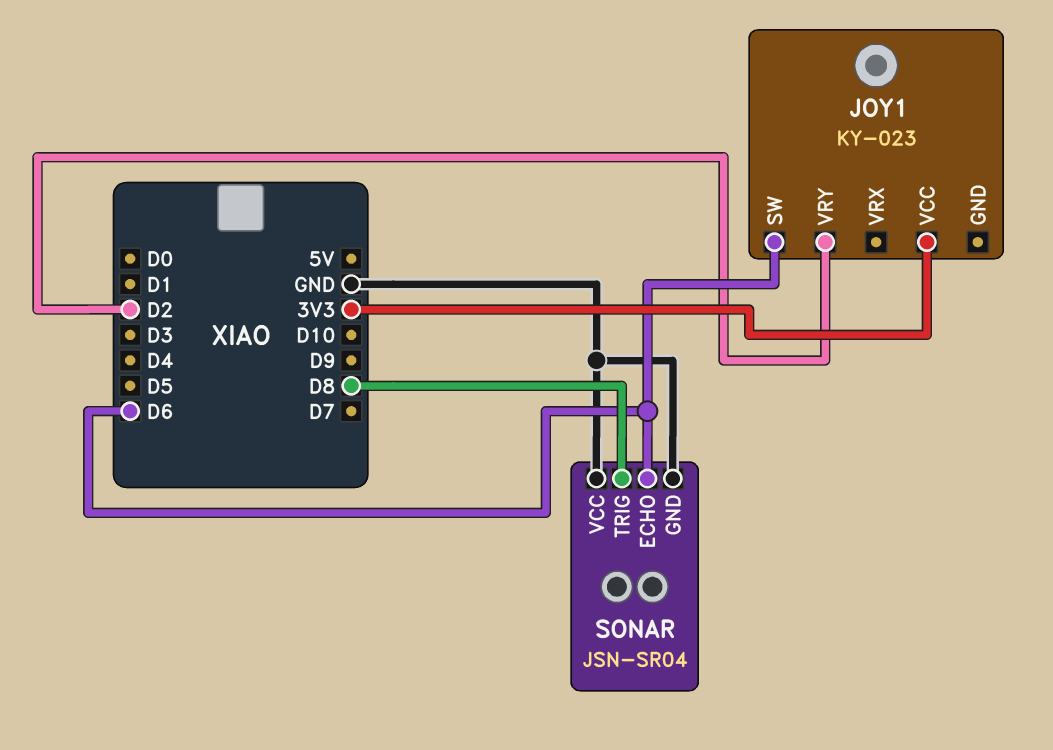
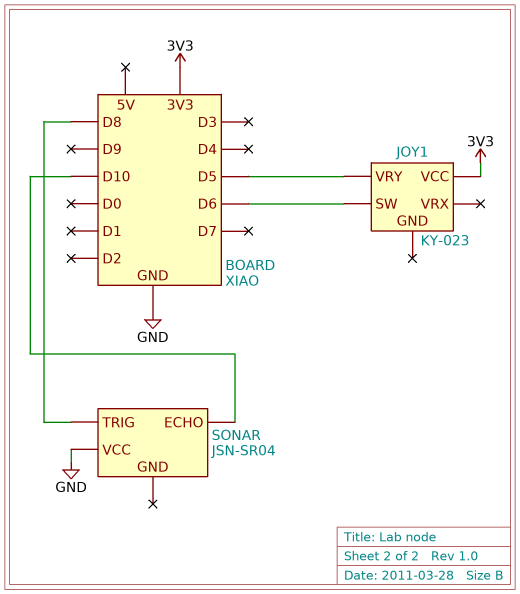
JOY1 pin VRY: D2 -> D5
SONAR pin ECHO: D6 -> D10
SONAR pin GND: GND -> none

